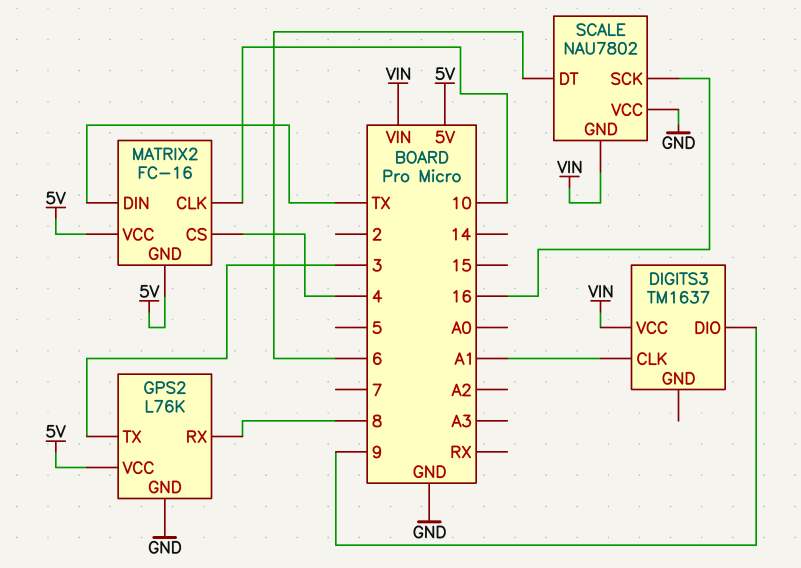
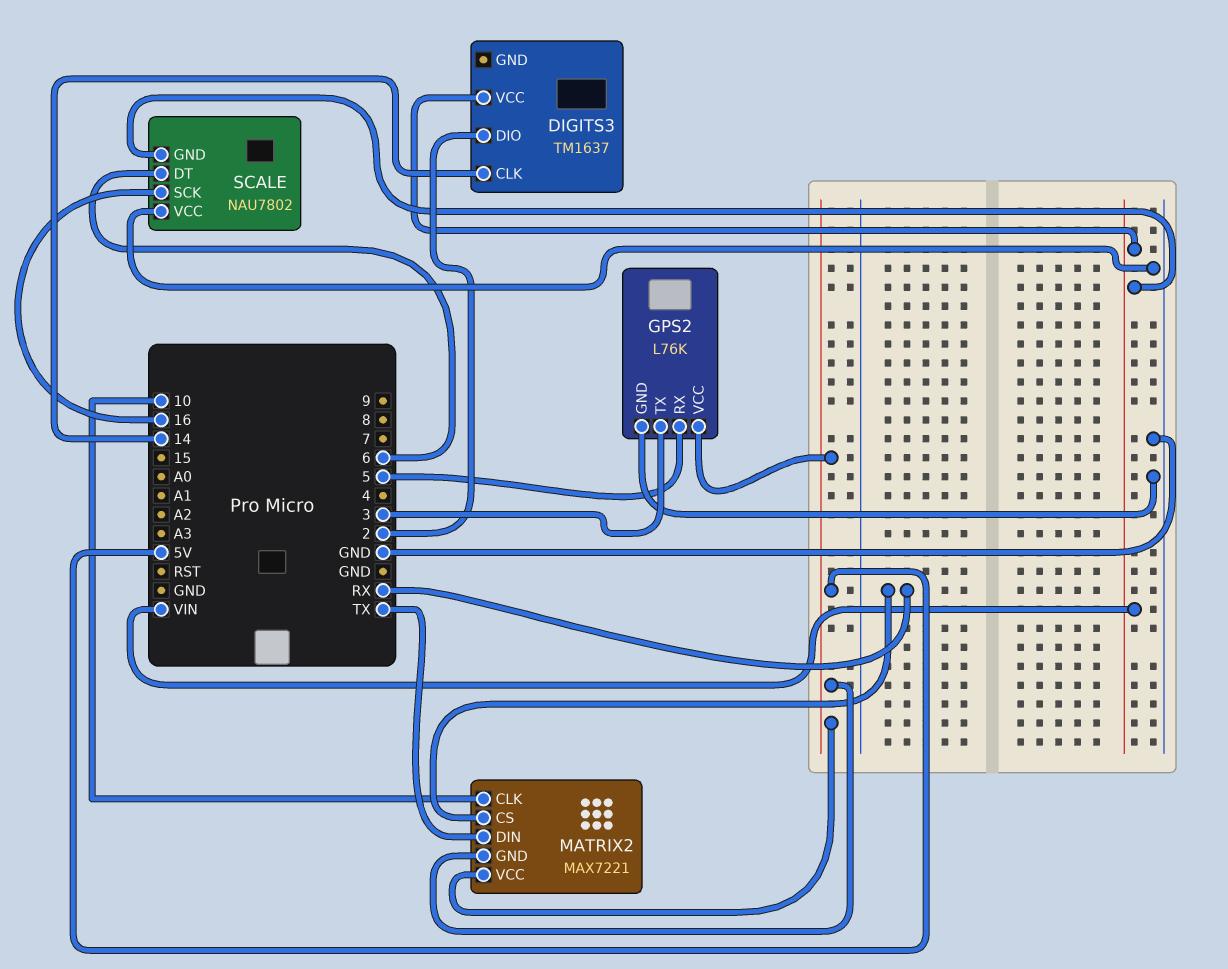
DIGITS3 pin CLK: A1 -> 14
DIGITS3 pin DIO: 9 -> 2
GPS2 pin RX: 8 -> 5
MATRIX2: FC-16 -> MAX7221
MATRIX2 pin CS: 4 -> RX

